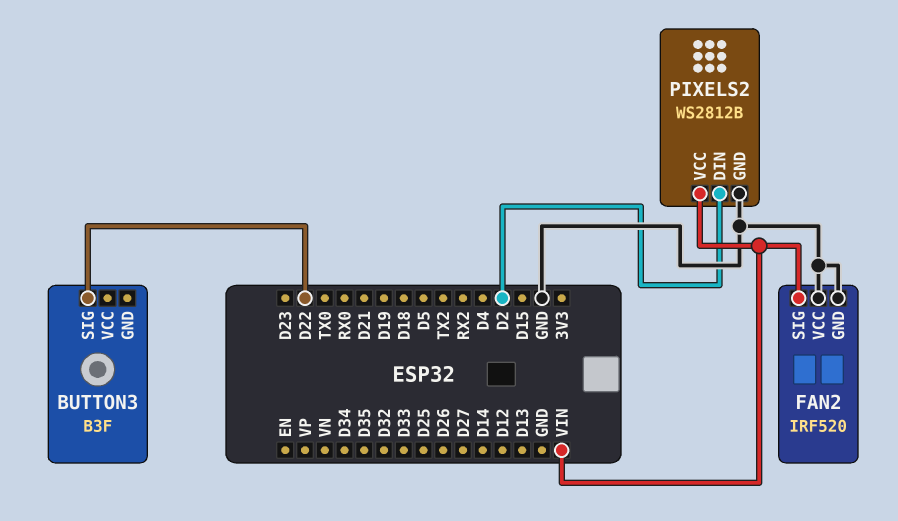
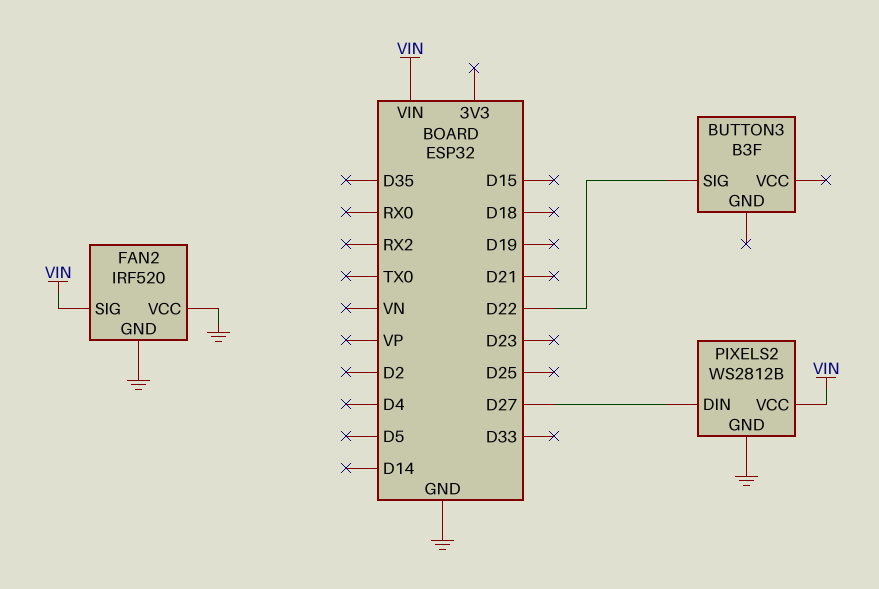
PIXELS2 pin DIN: D2 -> D27

